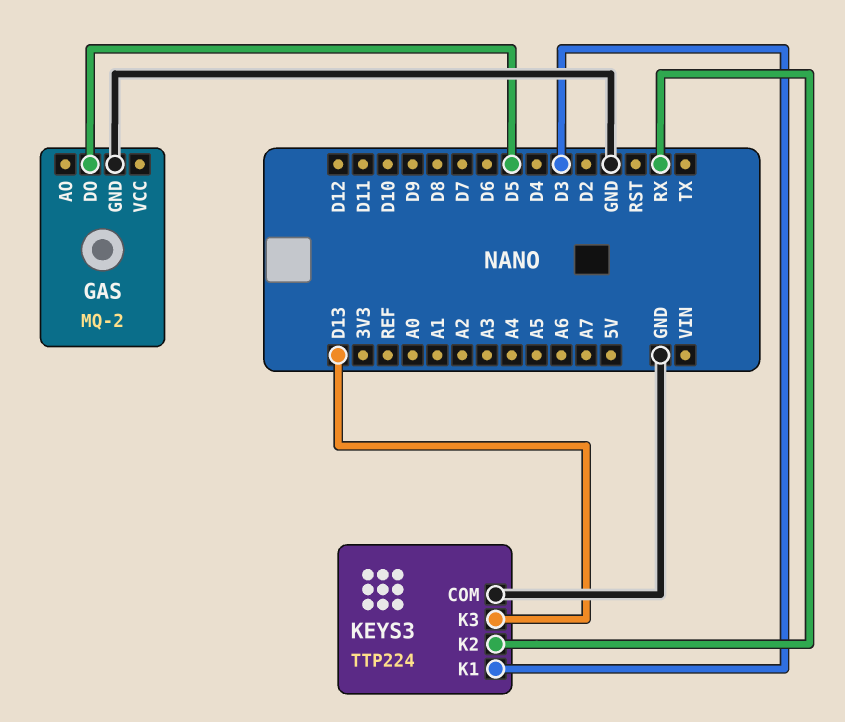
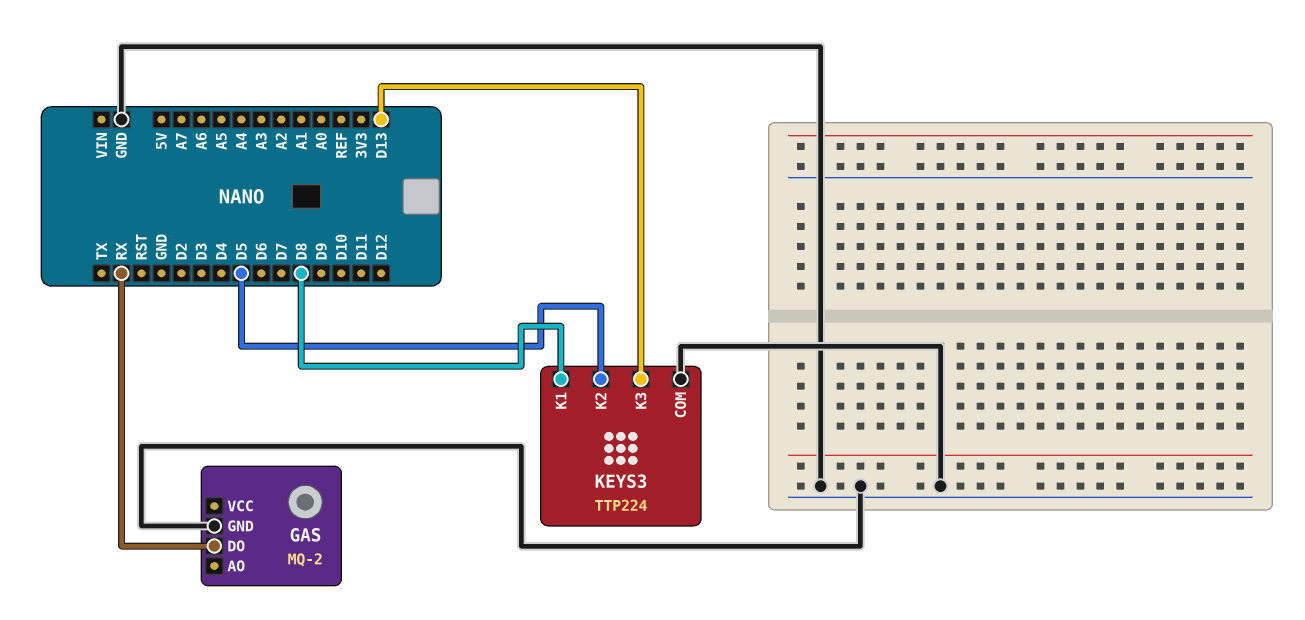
GAS pin DO: D5 -> RX
KEYS3 pin K1: D3 -> D8
KEYS3 pin K2: RX -> D5

